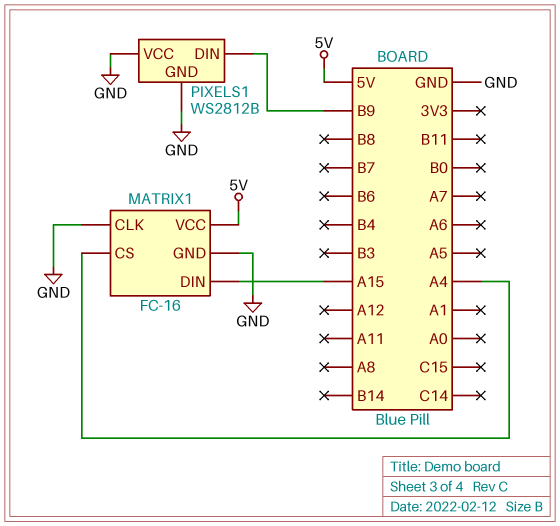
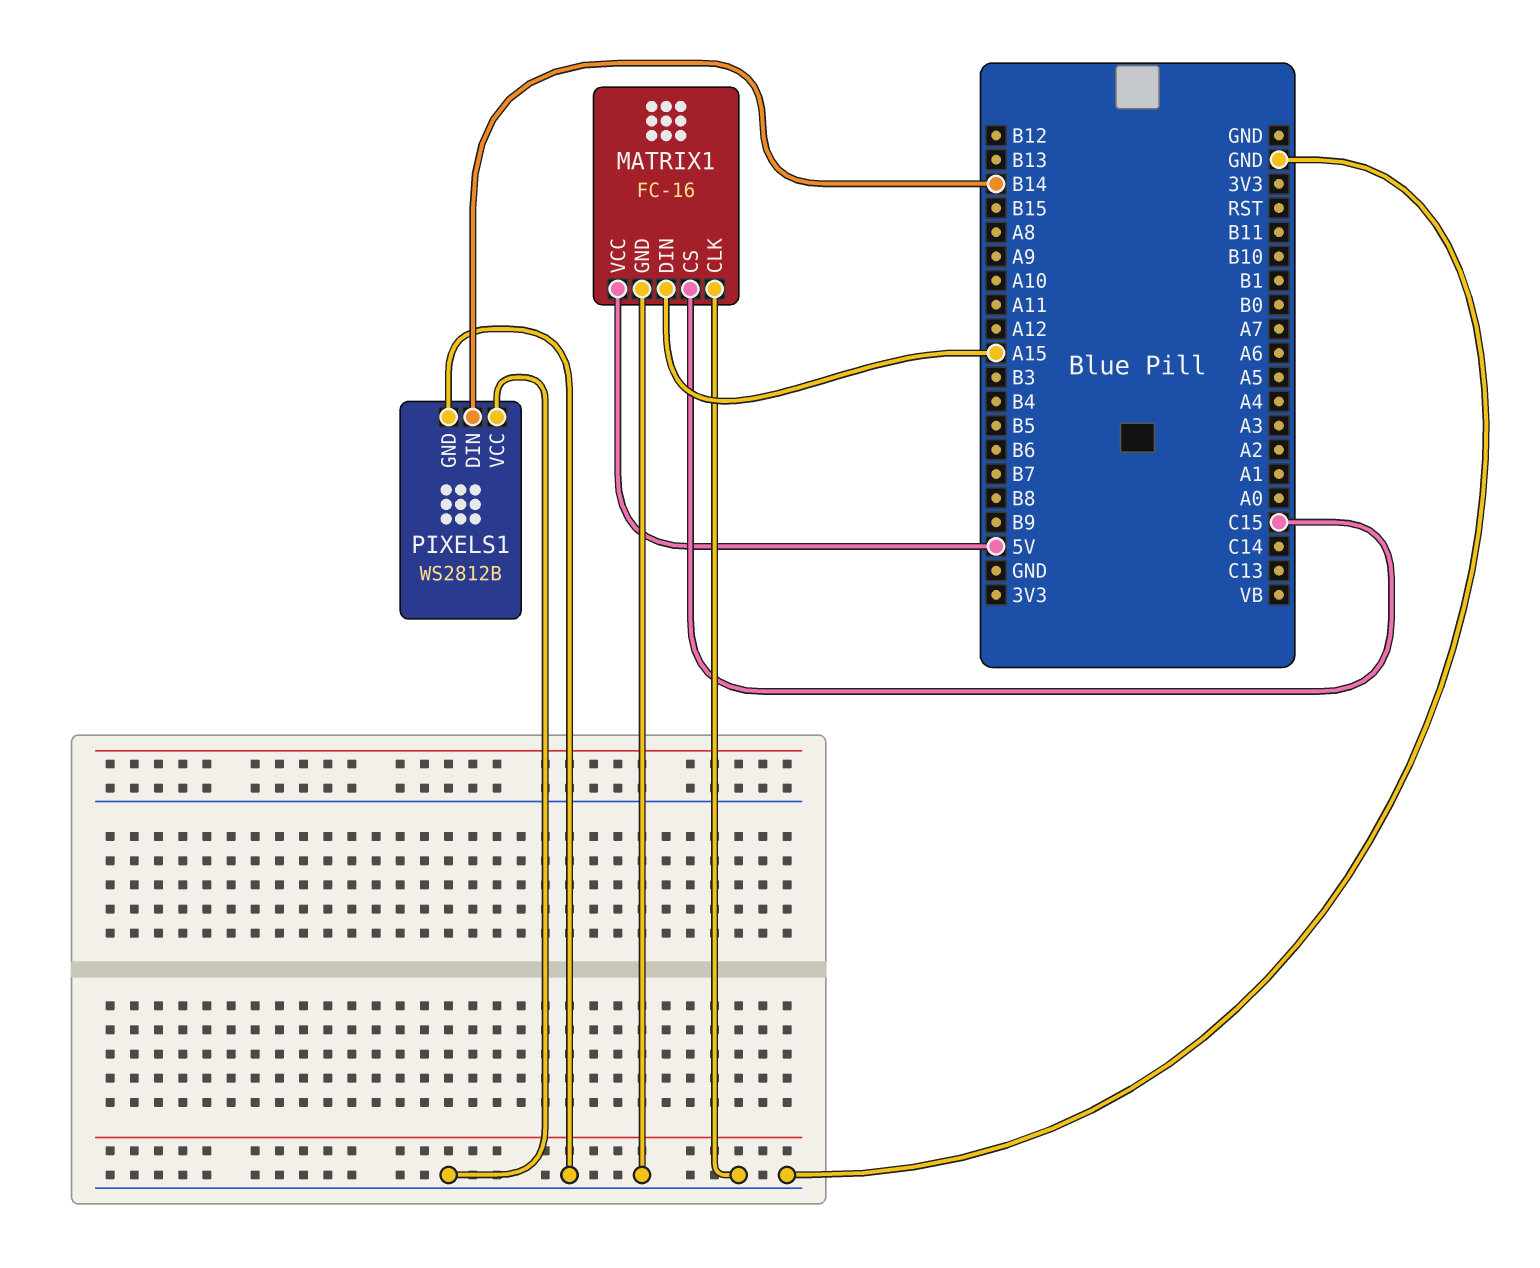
MATRIX1 pin CS: A4 -> C15
PIXELS1 pin DIN: B9 -> B14

